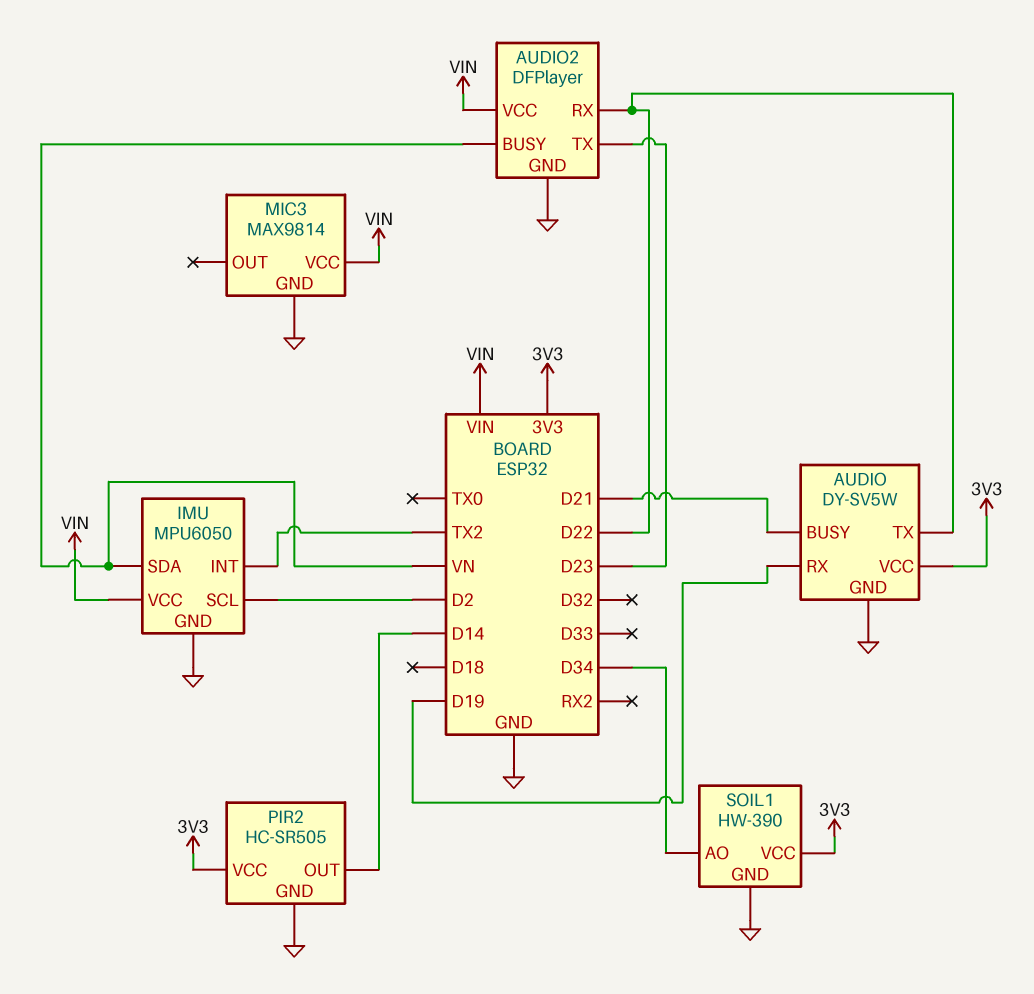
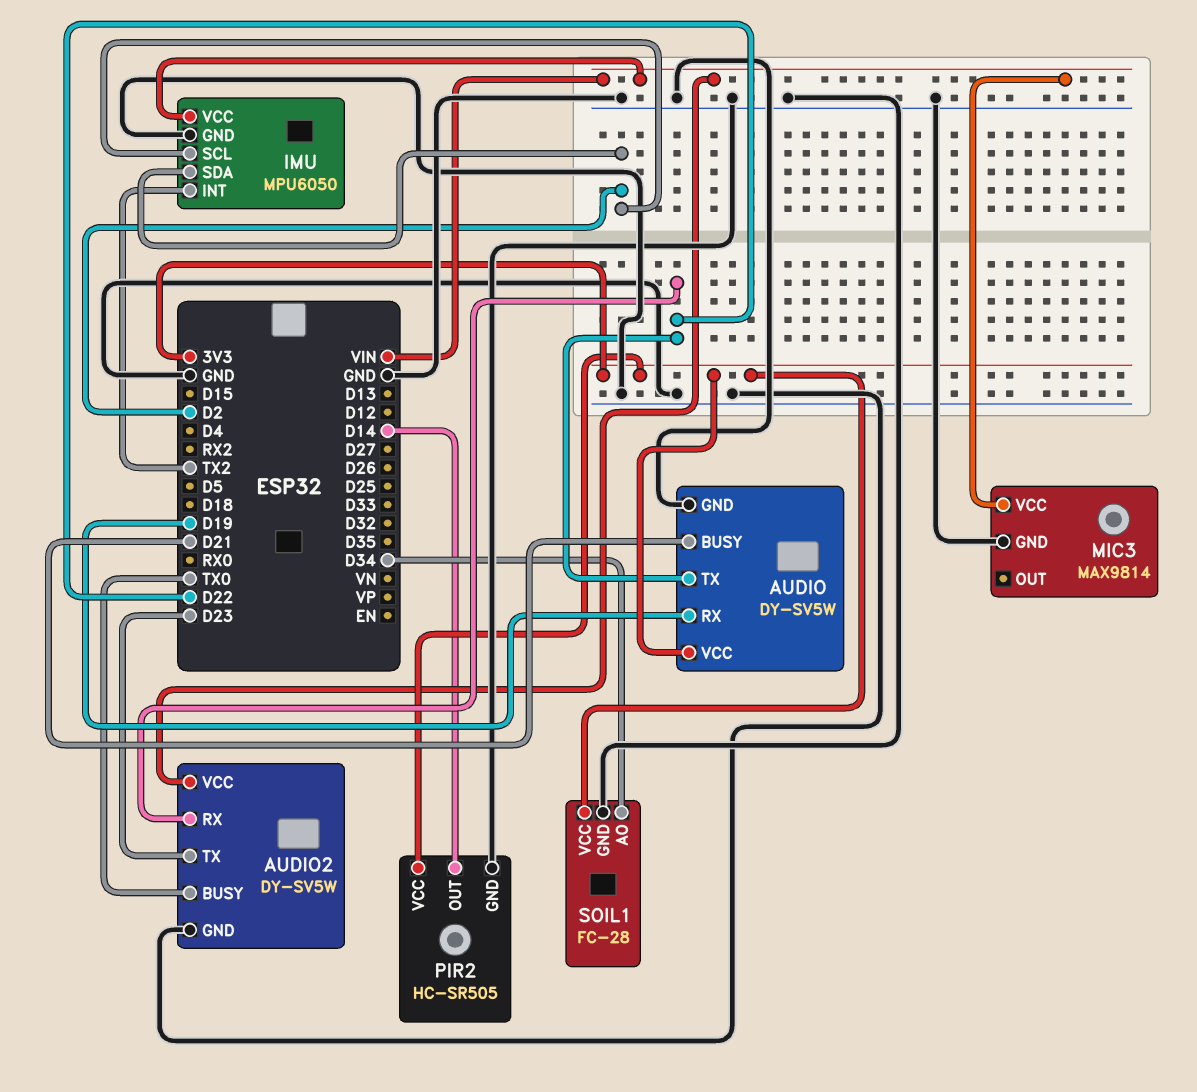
AUDIO2: DFPlayer -> DY-SV5W
AUDIO2 pin BUSY: VN -> TX0
IMU pin SDA: VN -> D2
SOIL1: HW-390 -> FC-28

